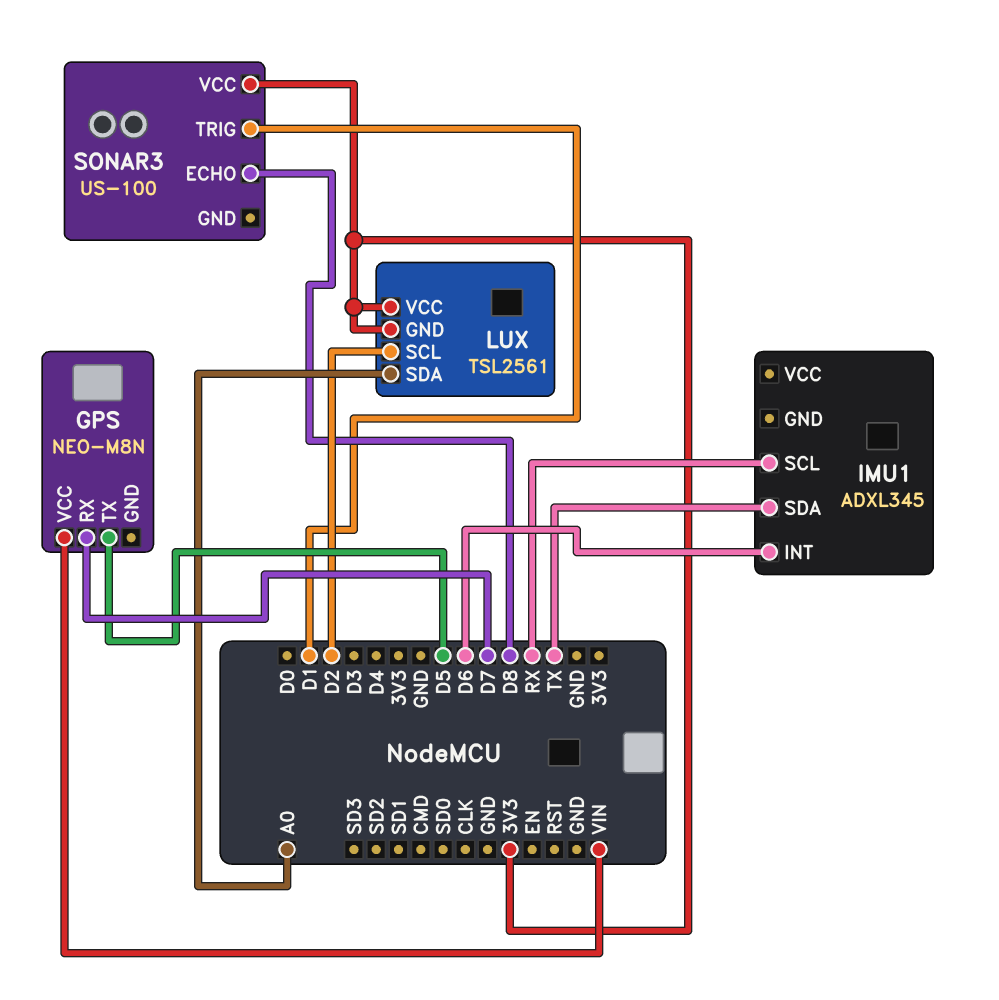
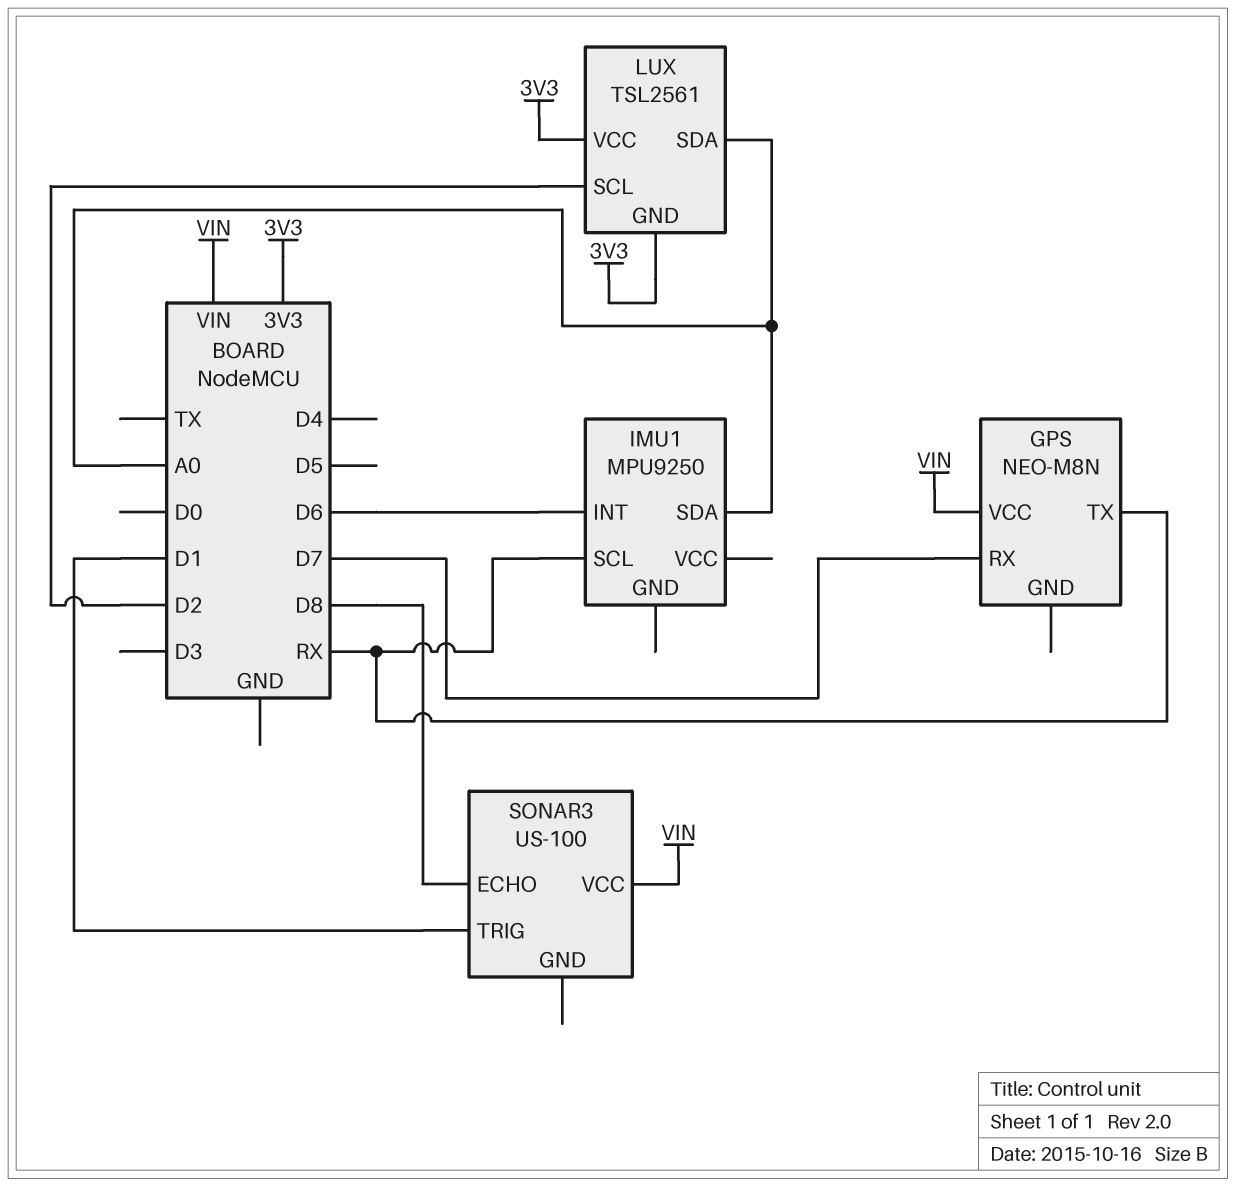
GPS pin TX: D5 -> RX
IMU1: ADXL345 -> MPU9250
IMU1 pin SDA: TX -> A0
SONAR3 pin VCC: 3V3 -> VIN

